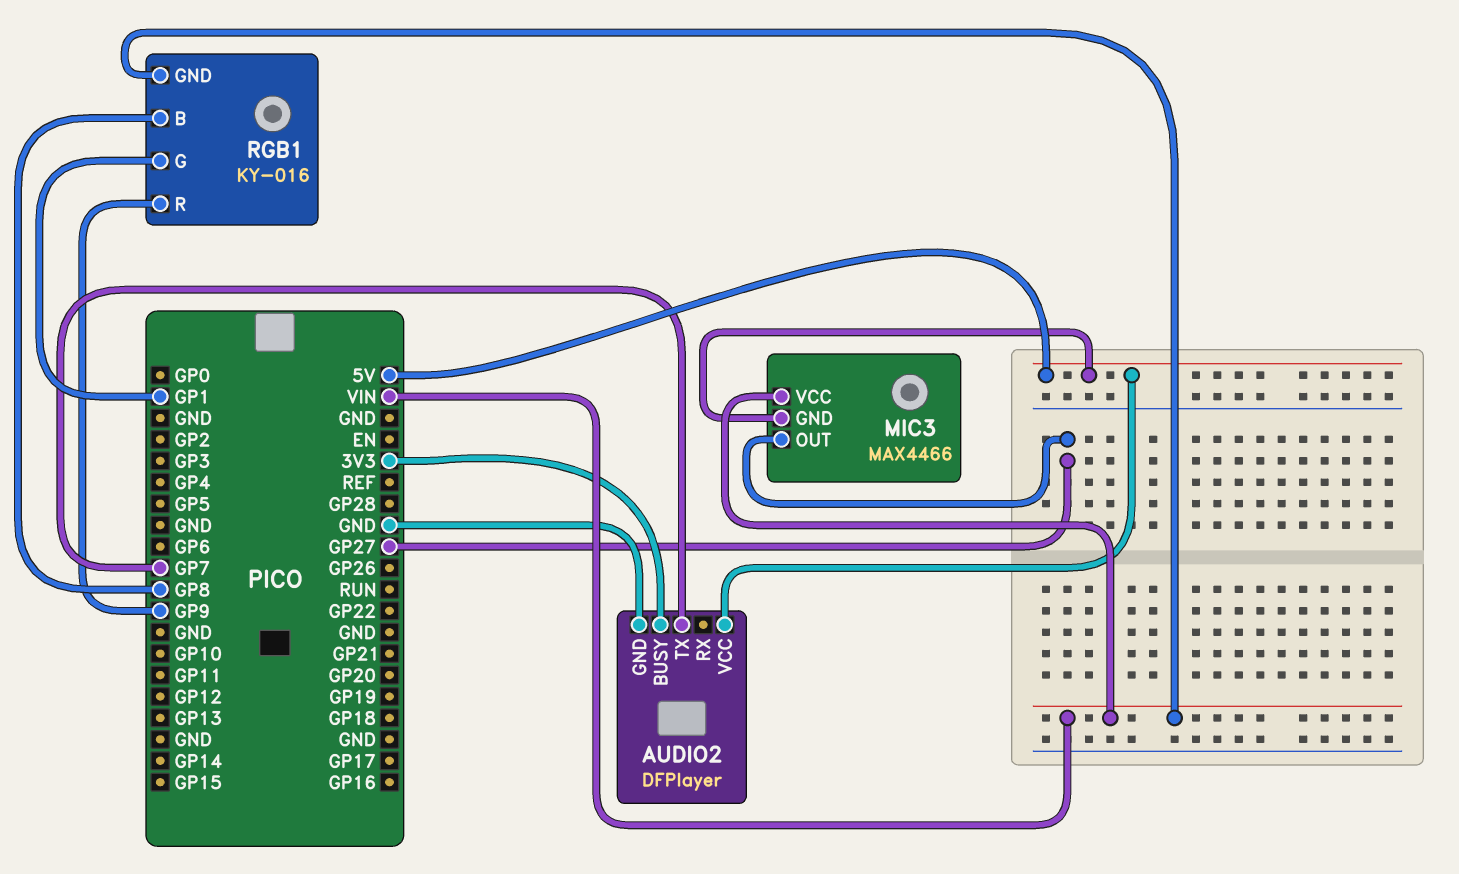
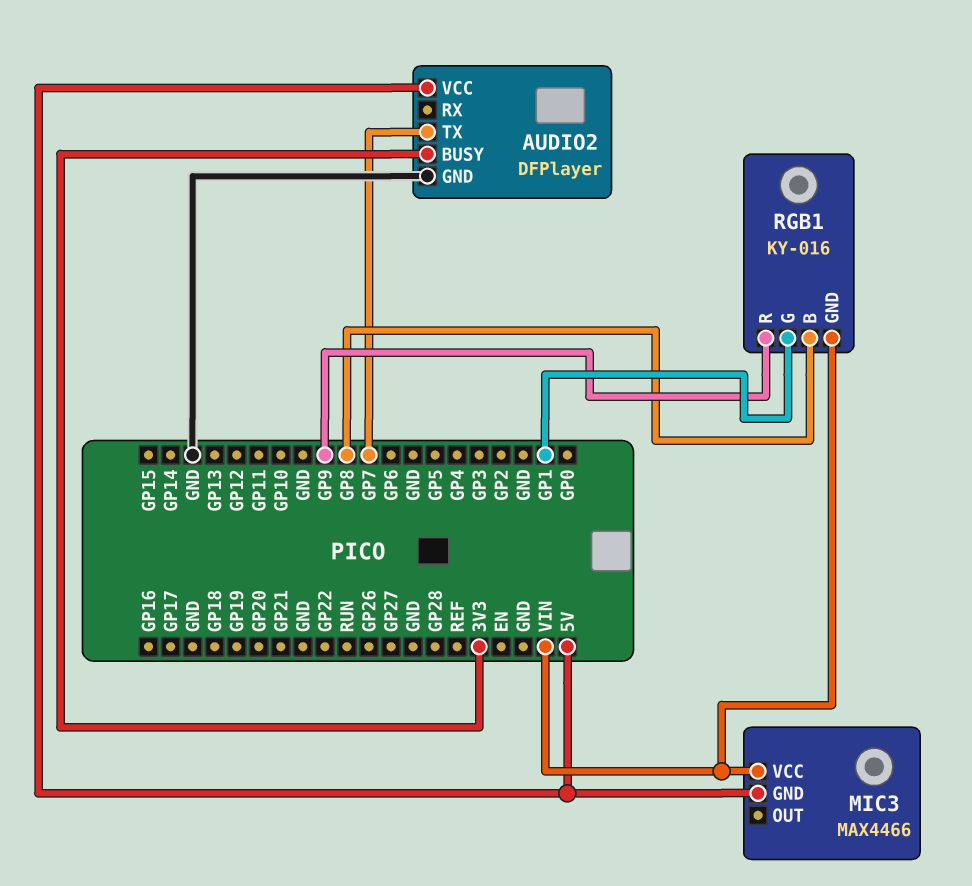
MIC3 pin OUT: GP27 -> none

